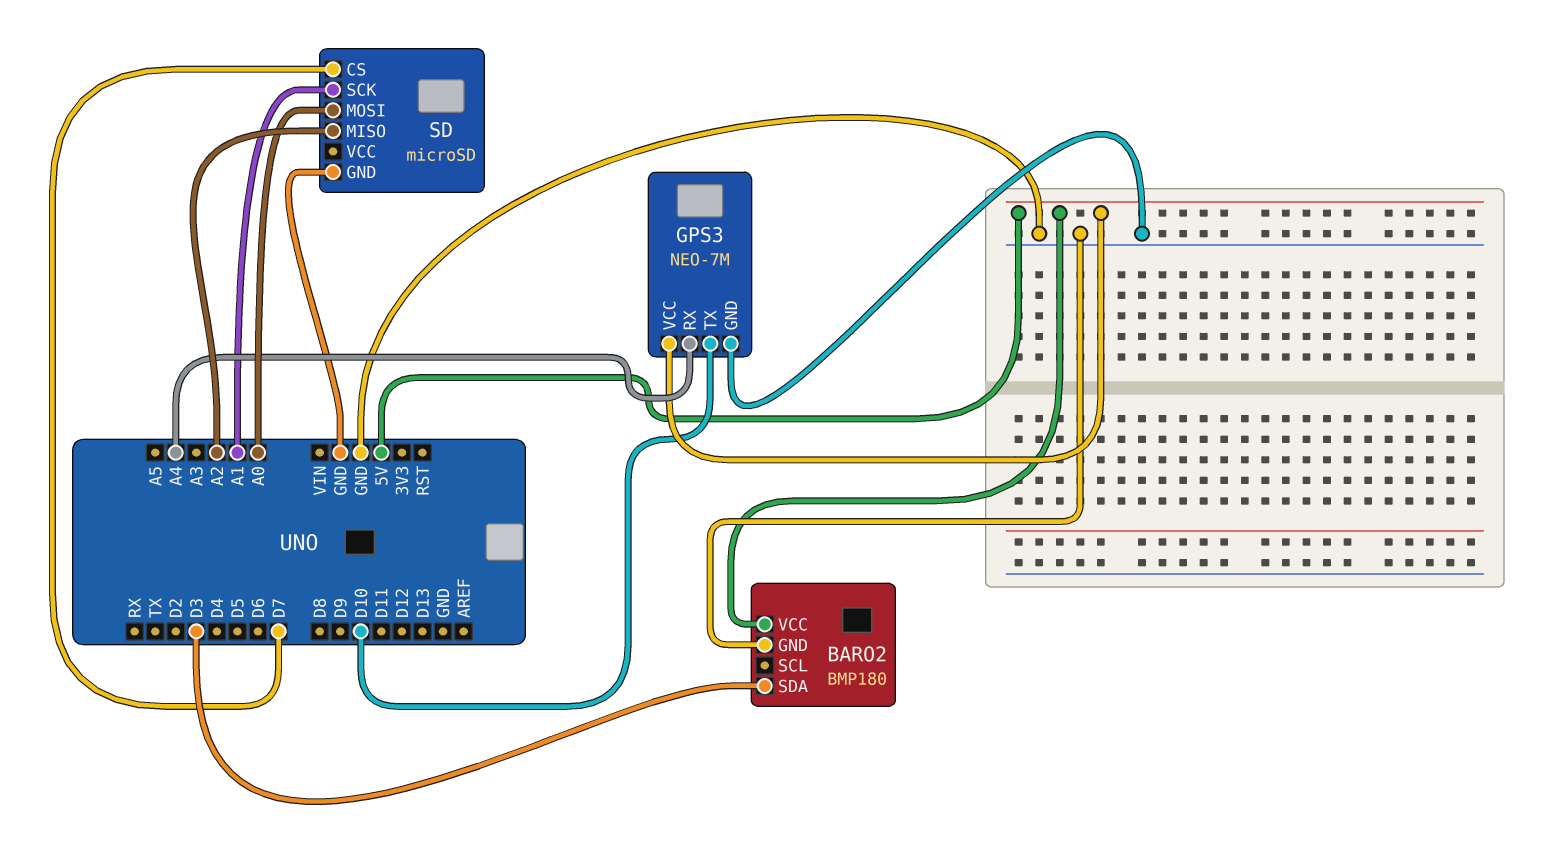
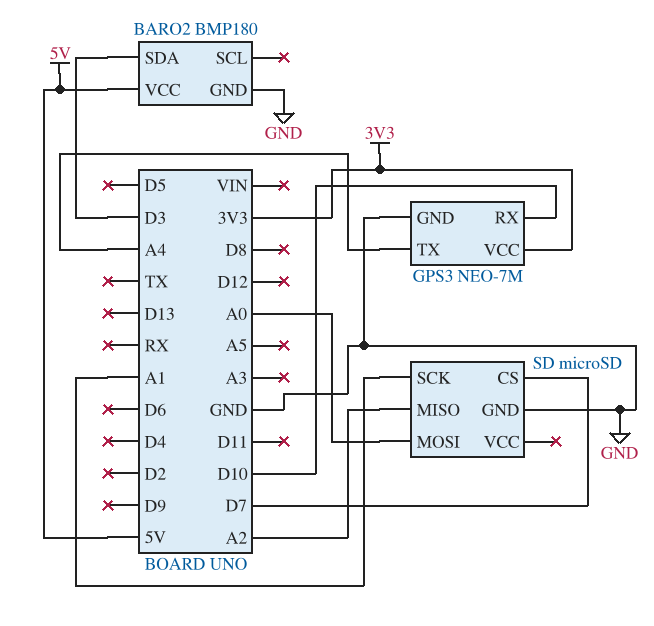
GPS3 pin RX: A4 -> D10
GPS3 pin TX: D10 -> A4
GPS3 pin VCC: 5V -> 3V3

